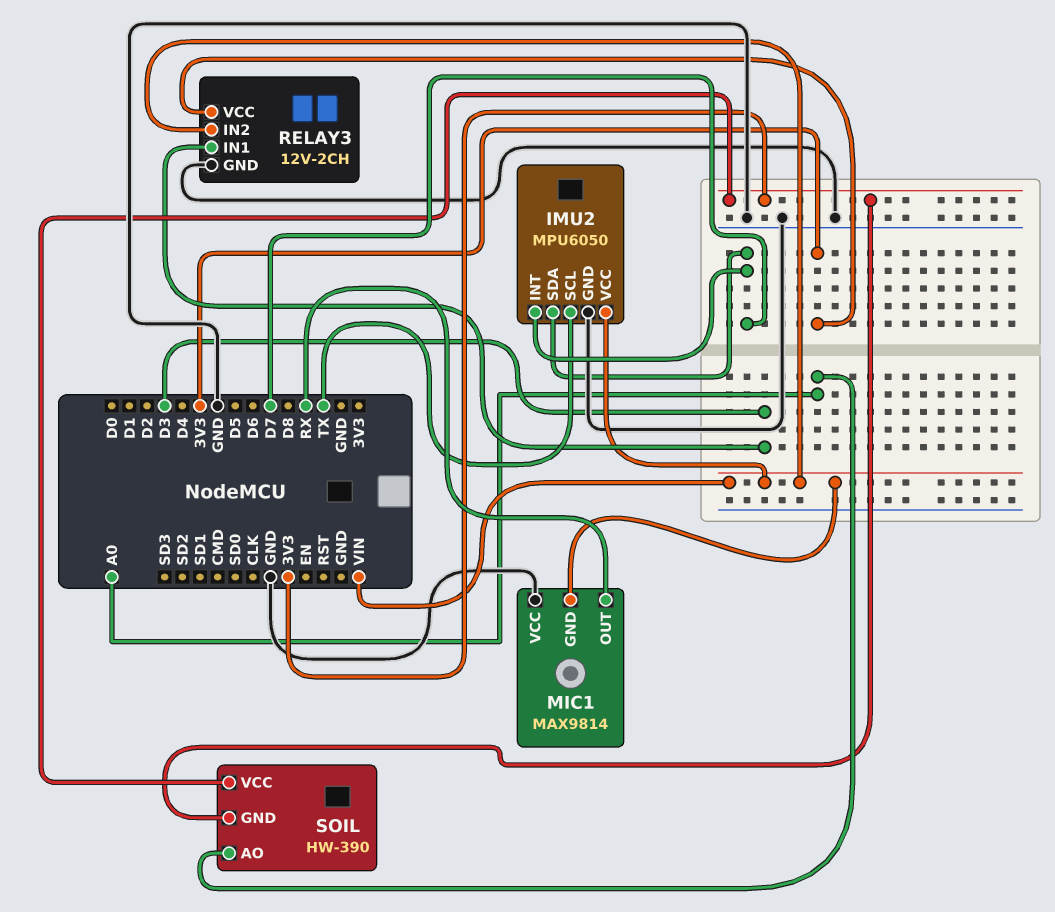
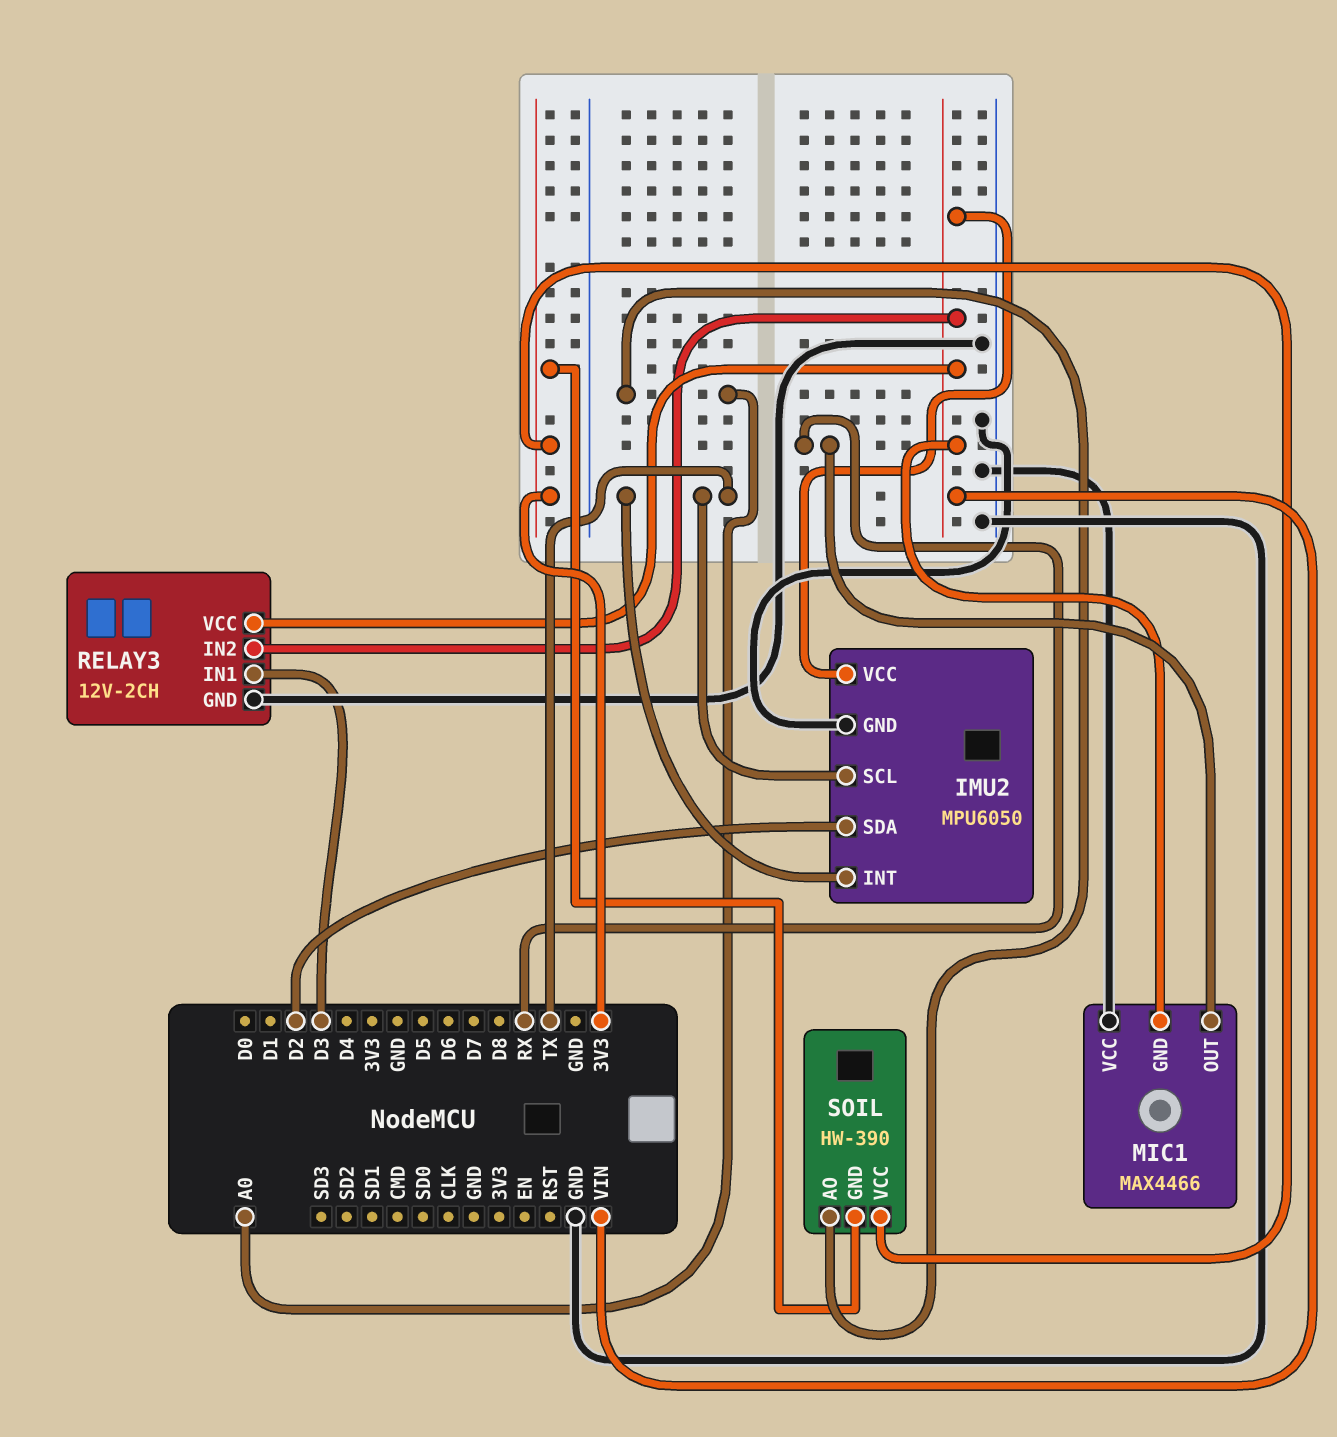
IMU2 pin INT: D7 -> TX
IMU2 pin SDA: D7 -> D2
MIC1: MAX9814 -> MAX4466
RELAY3 pin VCC: 3V3 -> VIN

